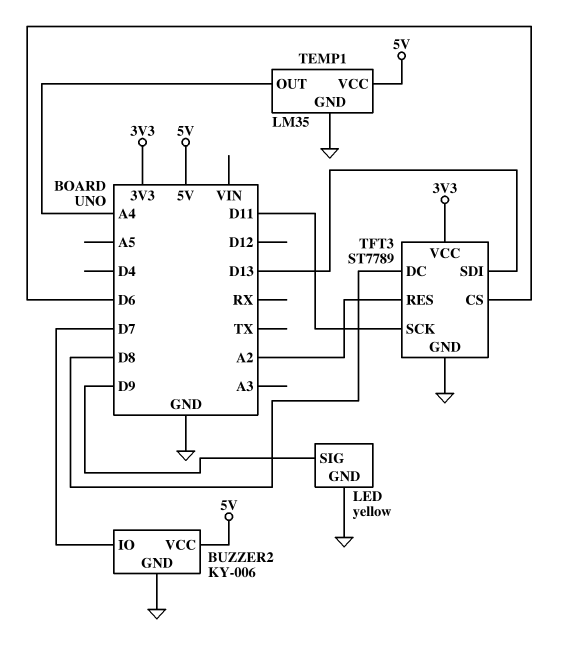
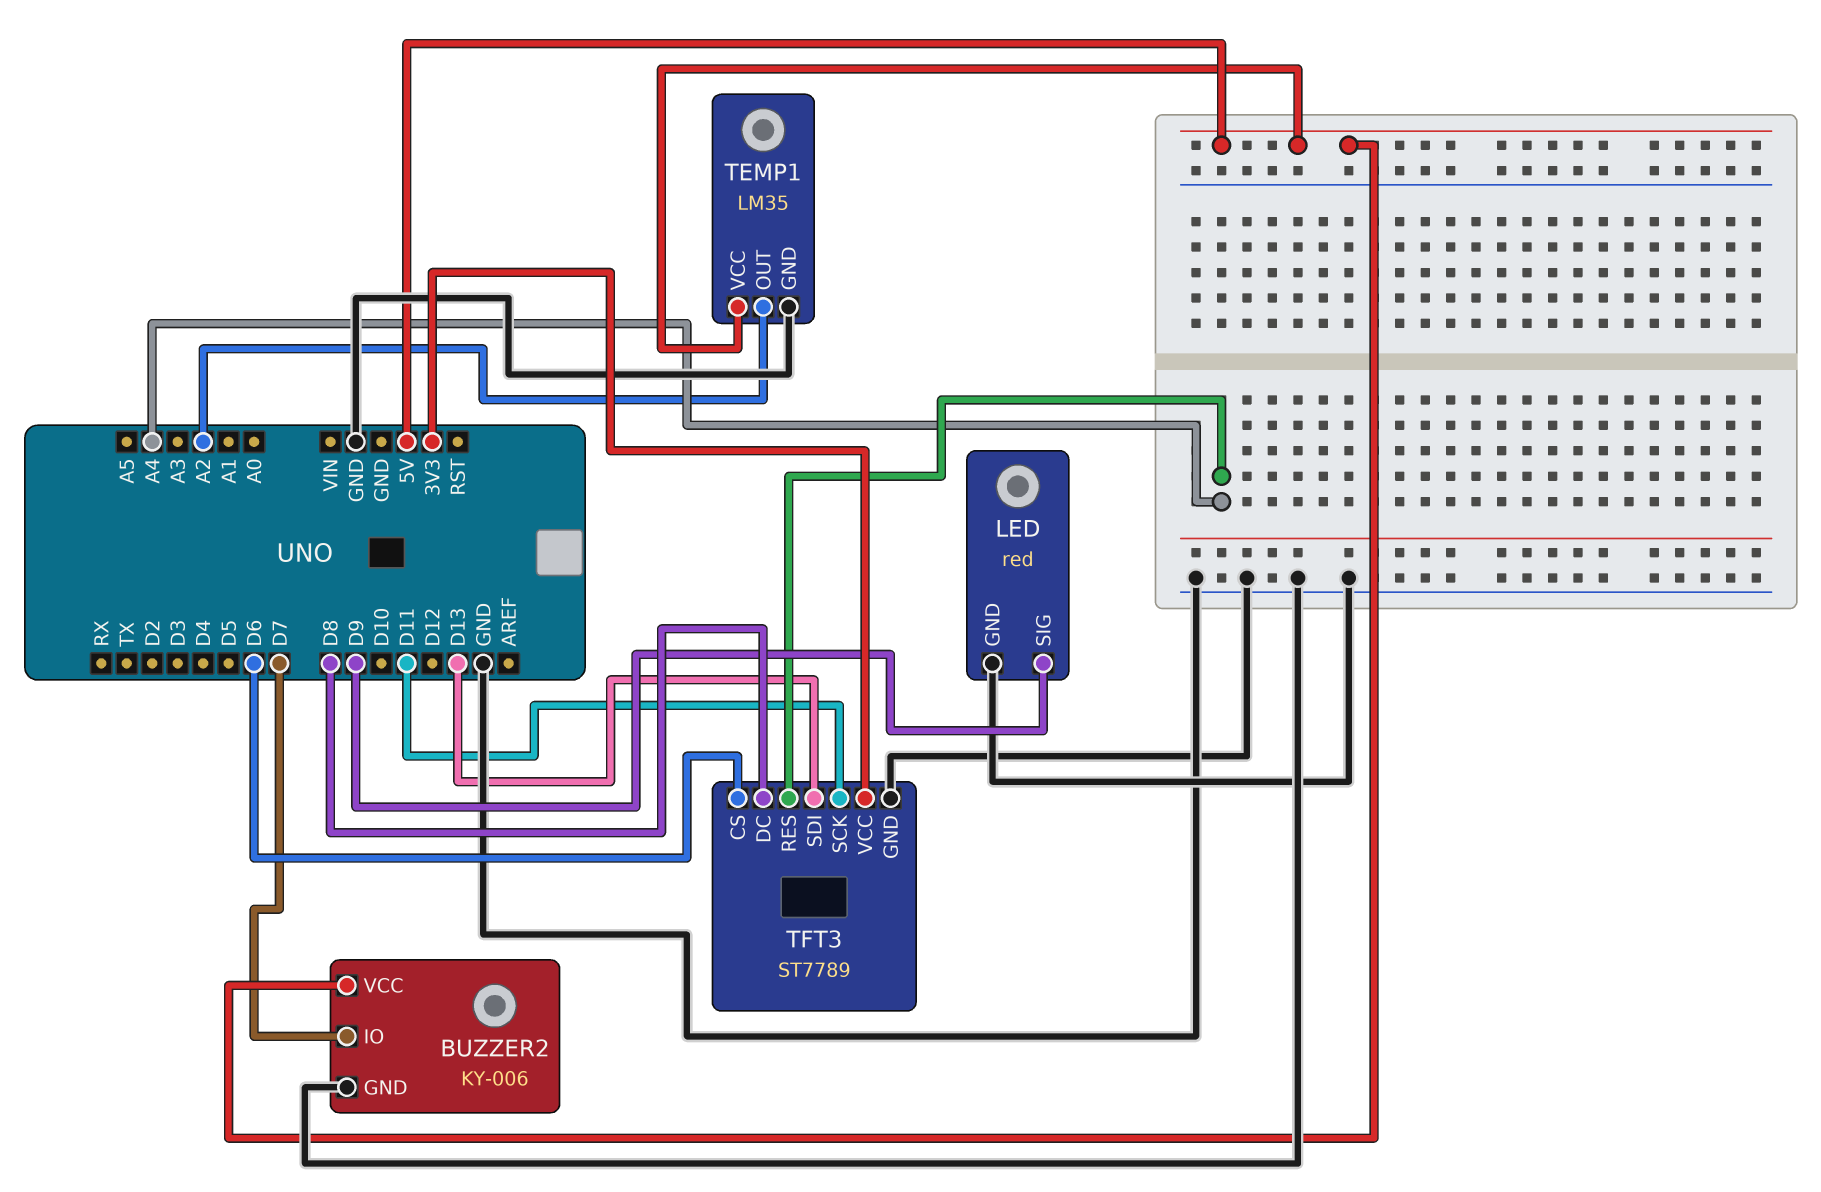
LED: yellow -> red
TEMP1 pin OUT: A4 -> A2
TFT3 pin RES: A2 -> A4

